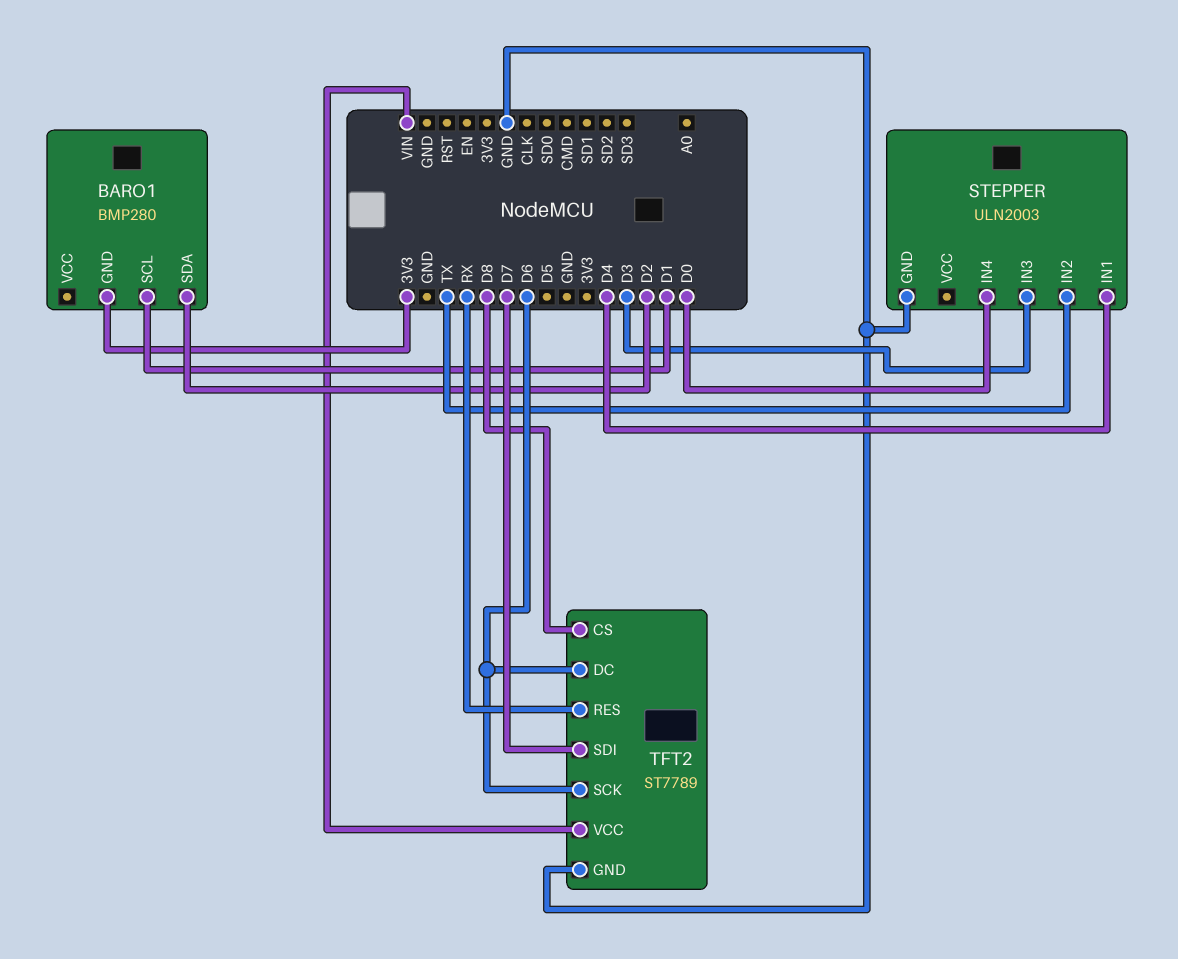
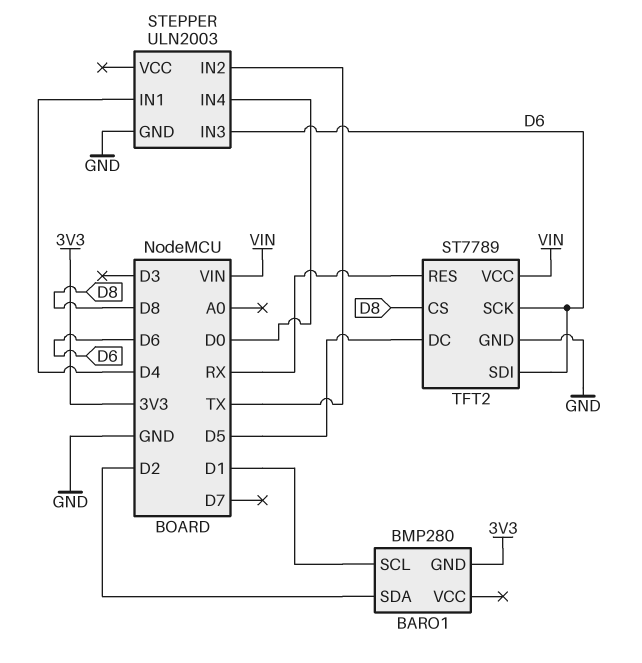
STEPPER pin IN3: D3 -> D6
TFT2 pin DC: D6 -> D5
TFT2 pin SDI: D7 -> D6

